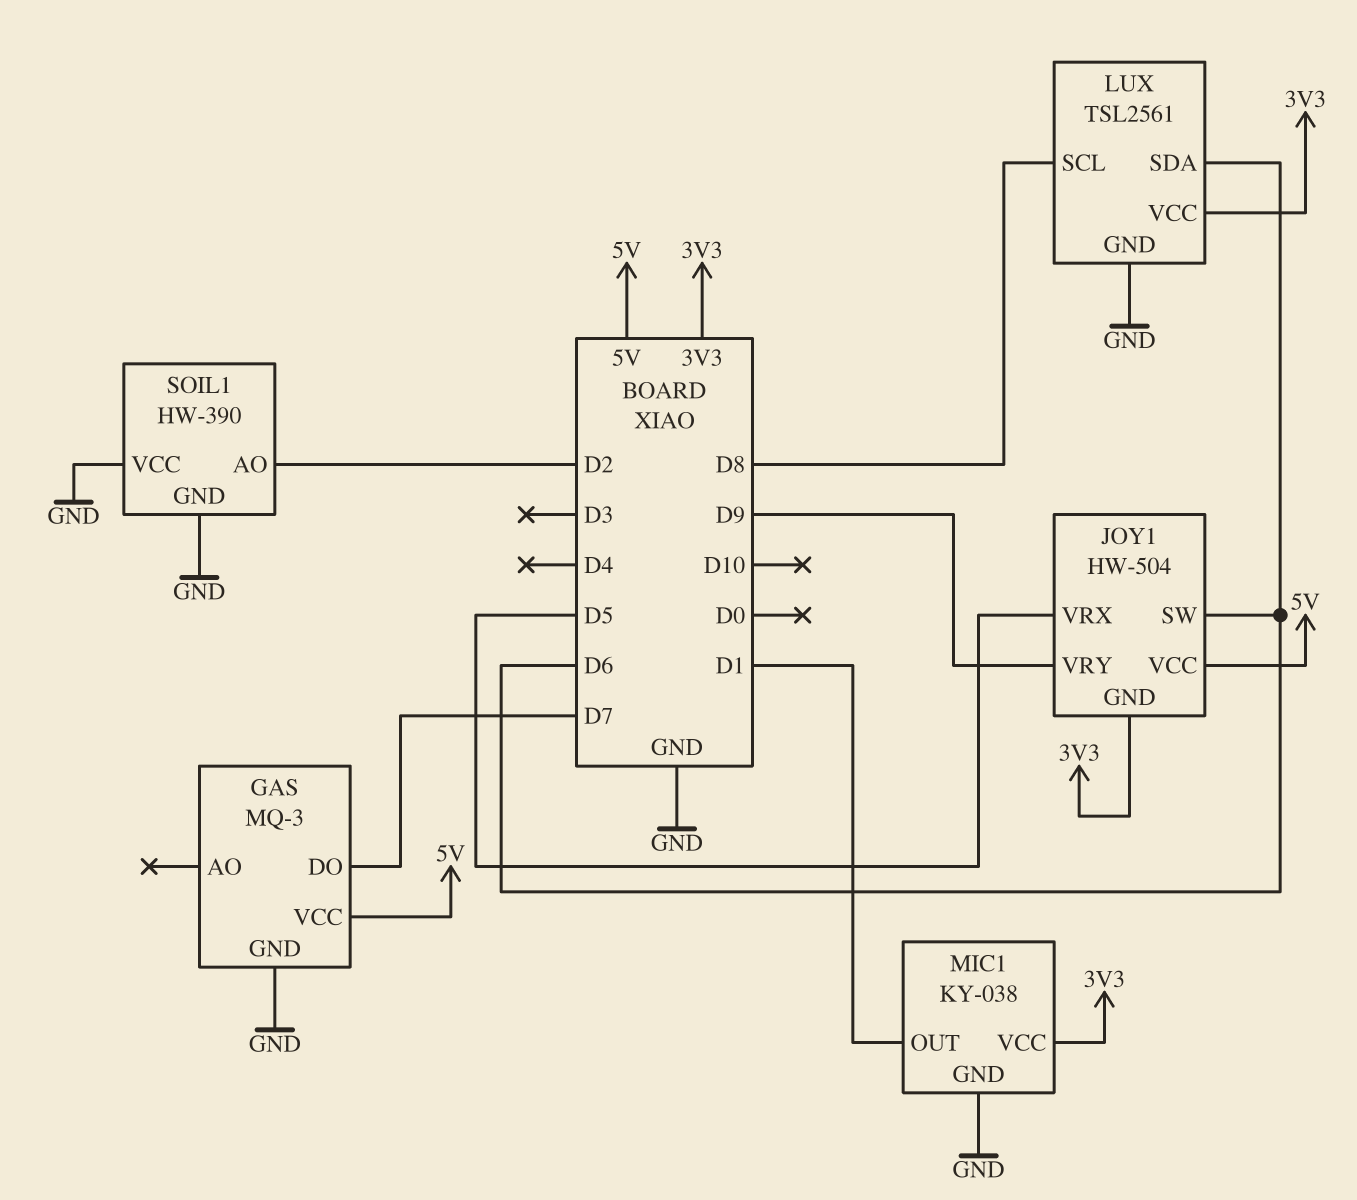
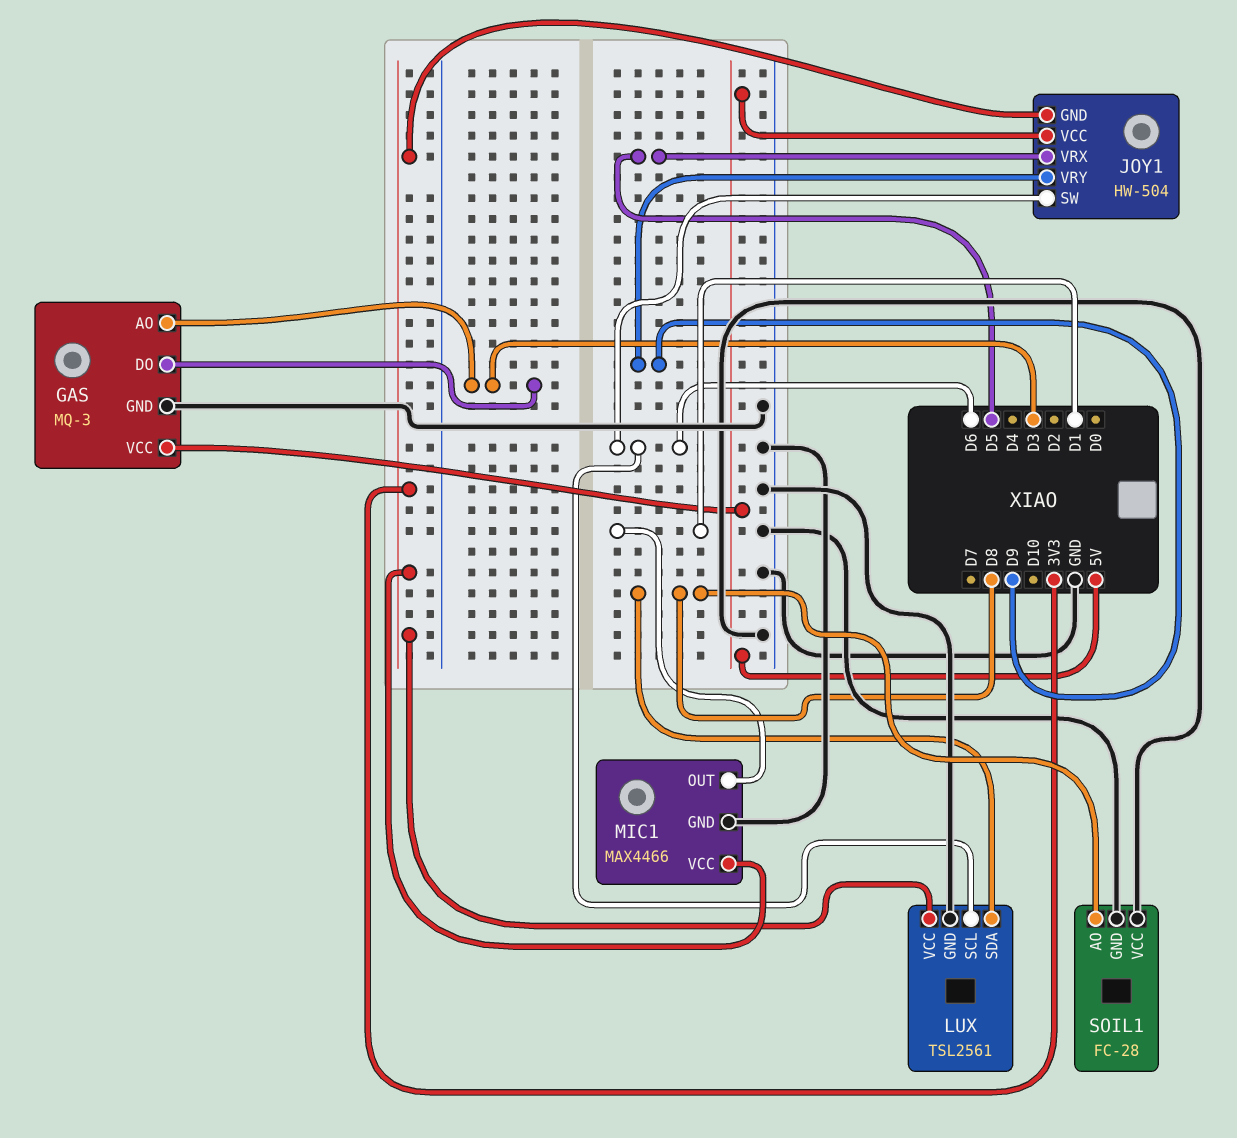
GAS pin AO: none -> D3
GAS pin DO: D7 -> D3
LUX pin SCL: D8 -> D6
LUX pin SDA: D6 -> D8
MIC1: KY-038 -> MAX4466
SOIL1: HW-390 -> FC-28
SOIL1 pin AO: D2 -> D8

